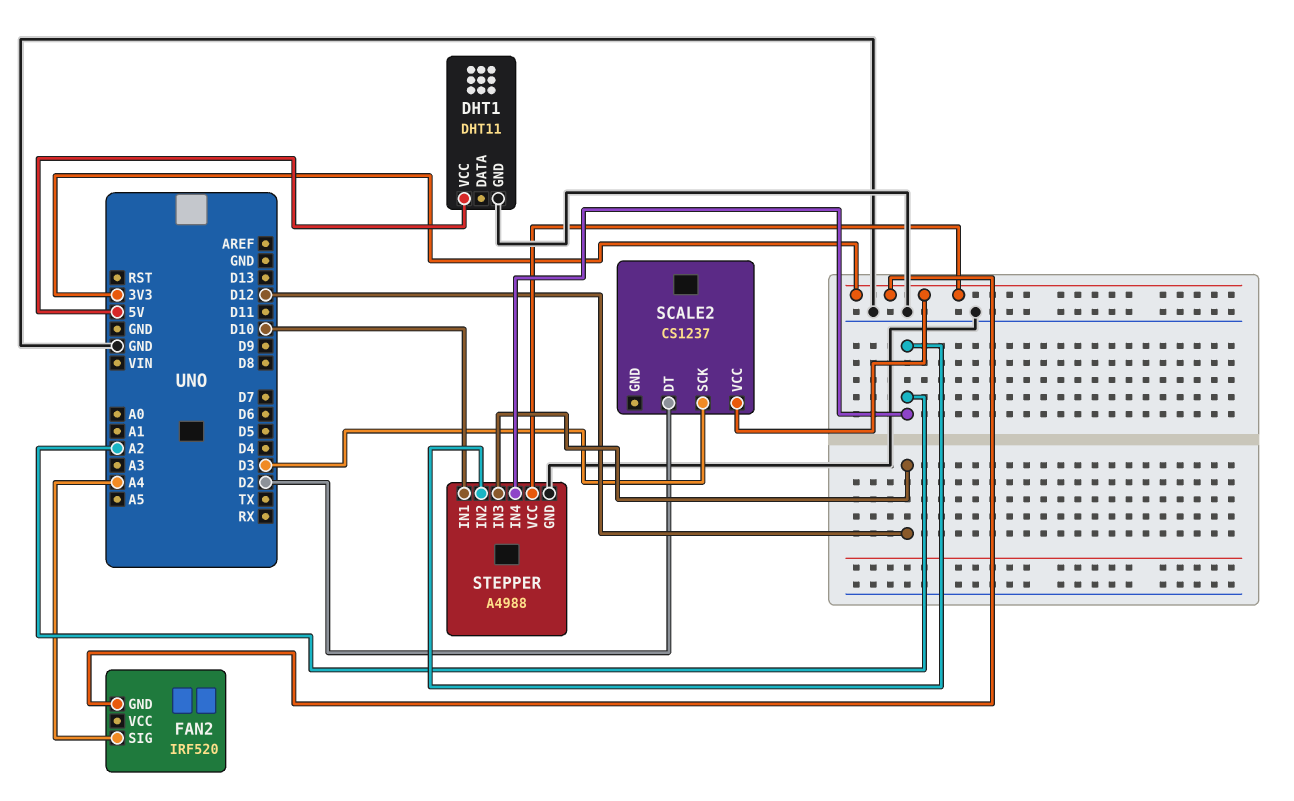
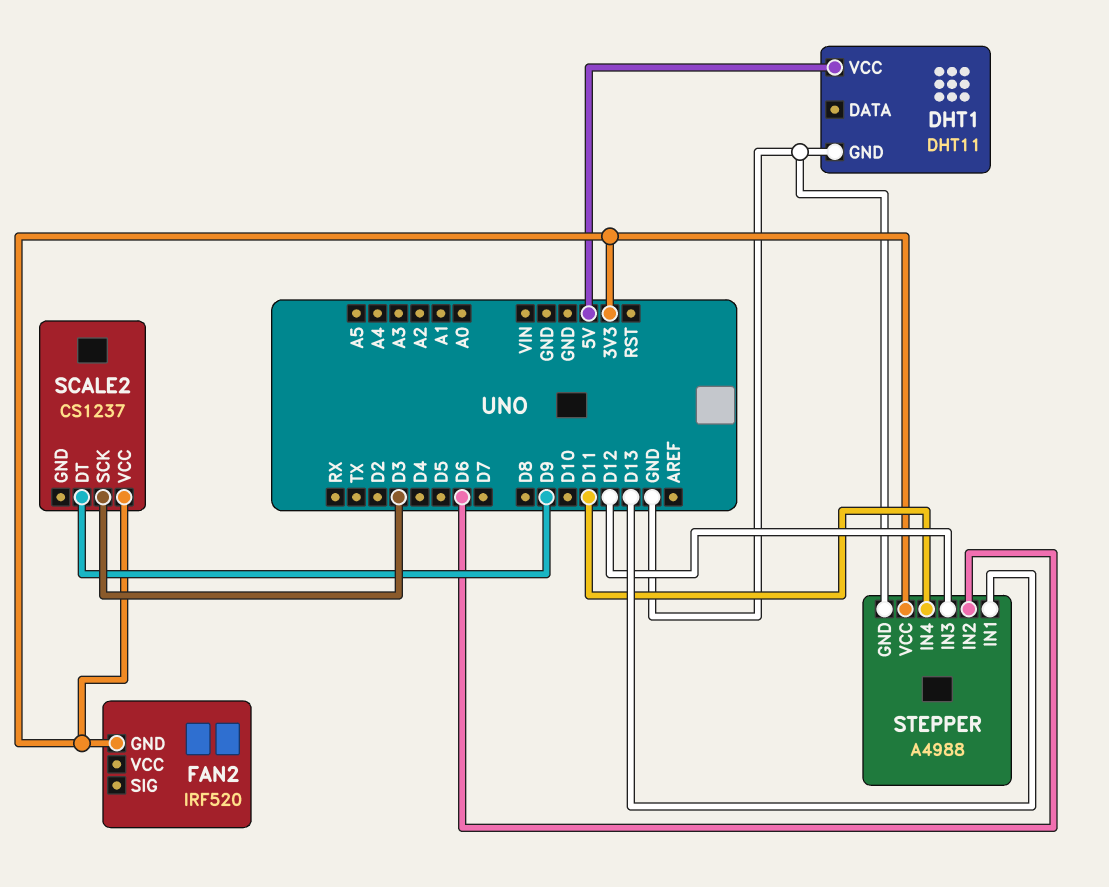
FAN2 pin SIG: A4 -> none
SCALE2 pin DT: D2 -> D9
STEPPER pin IN1: D10 -> D13
STEPPER pin IN2: A2 -> D6
STEPPER pin IN4: A2 -> D11

